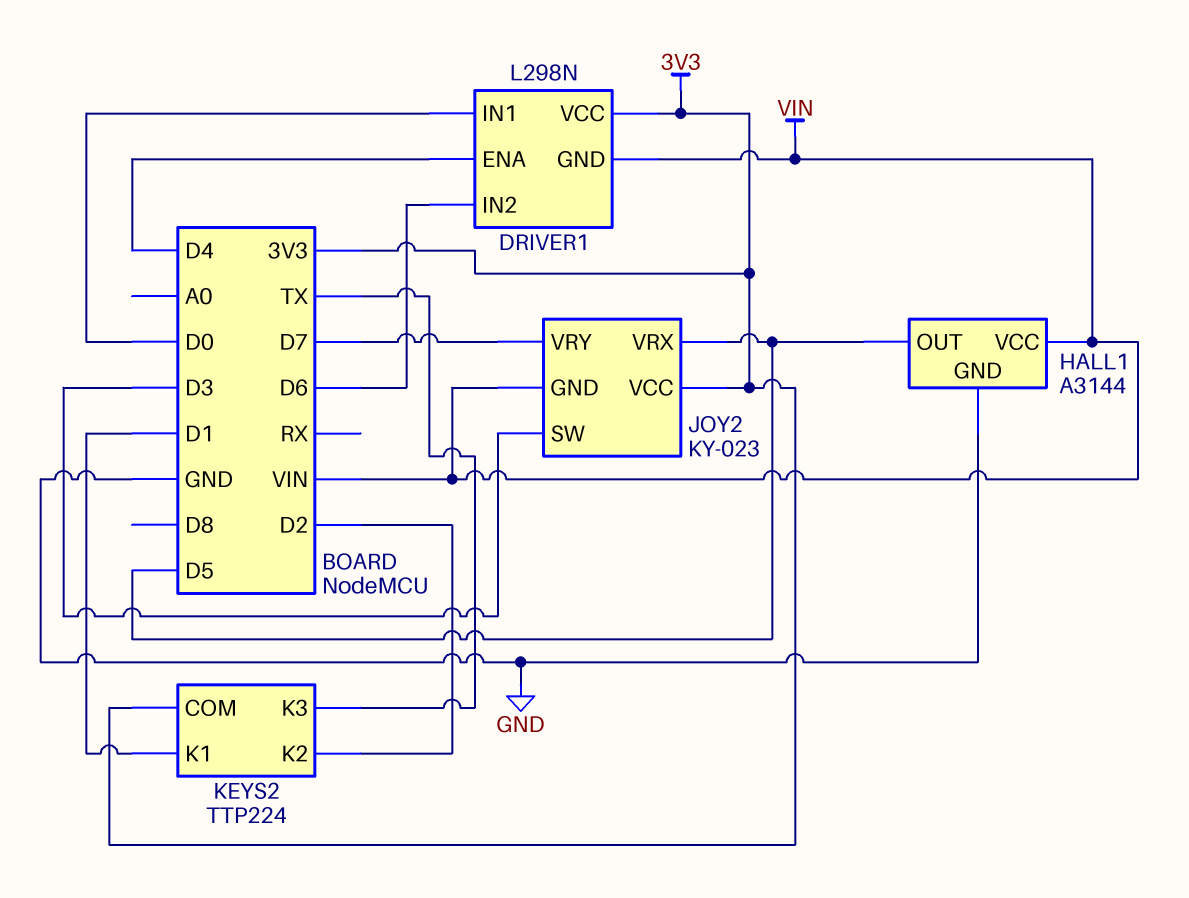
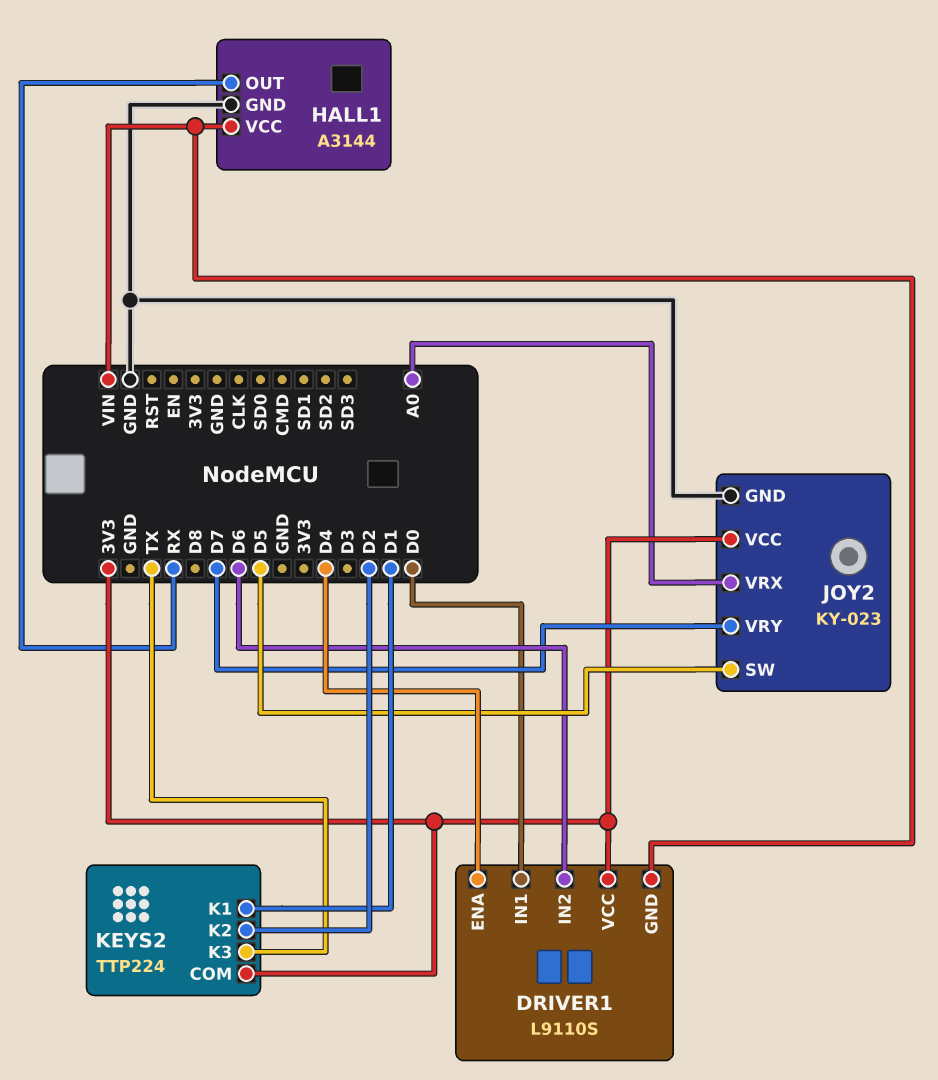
DRIVER1: L298N -> L9110S
HALL1 pin OUT: D5 -> RX
JOY2 pin GND: VIN -> GND
JOY2 pin SW: D3 -> D5
JOY2 pin VRX: D5 -> A0

